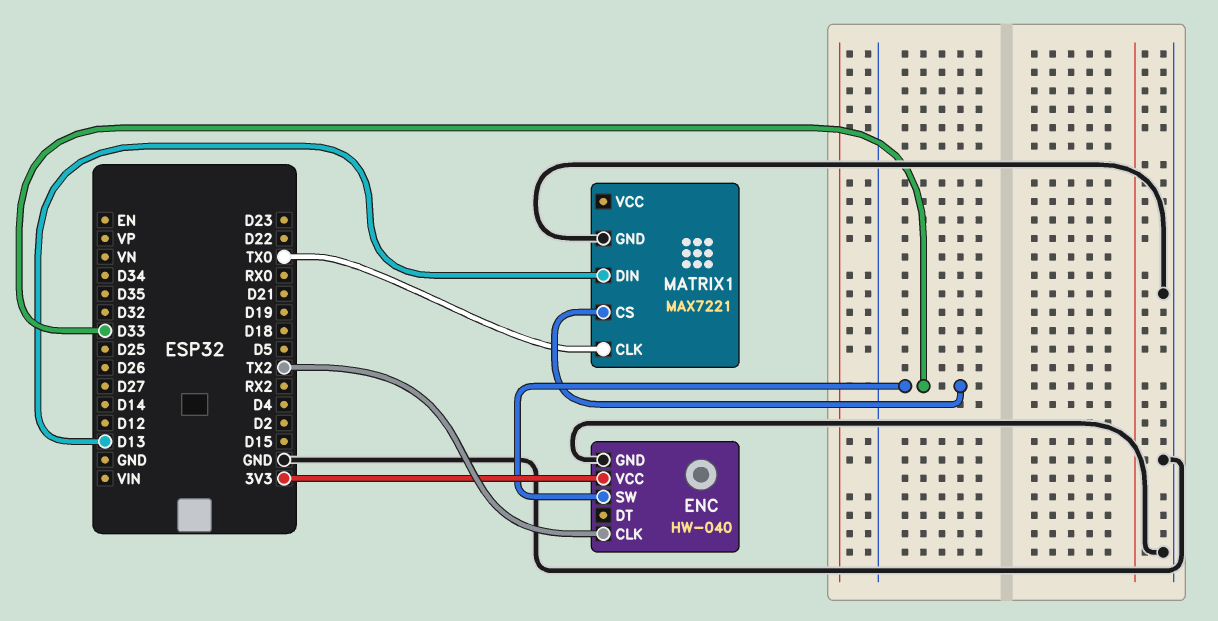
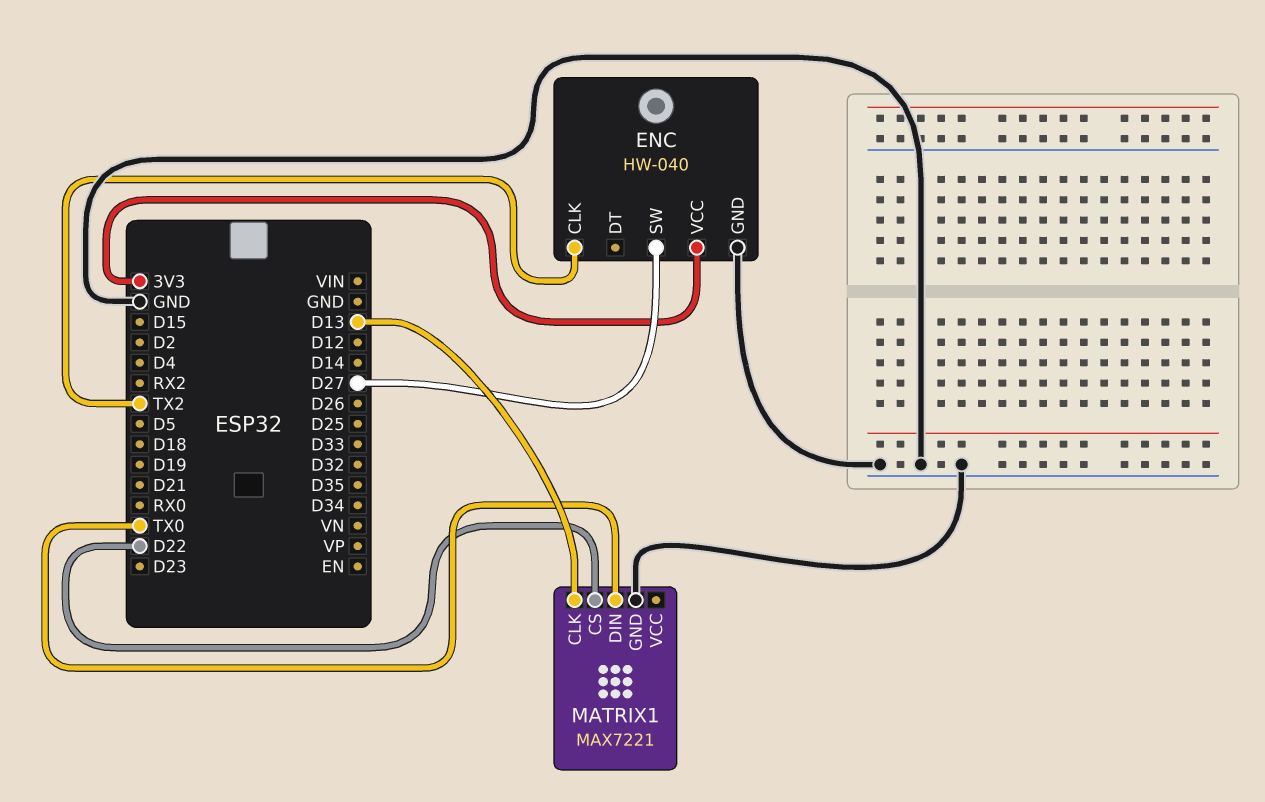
ENC pin SW: D33 -> D27
MATRIX1 pin CLK: TX0 -> D13
MATRIX1 pin CS: D33 -> D22
MATRIX1 pin DIN: D13 -> TX0

